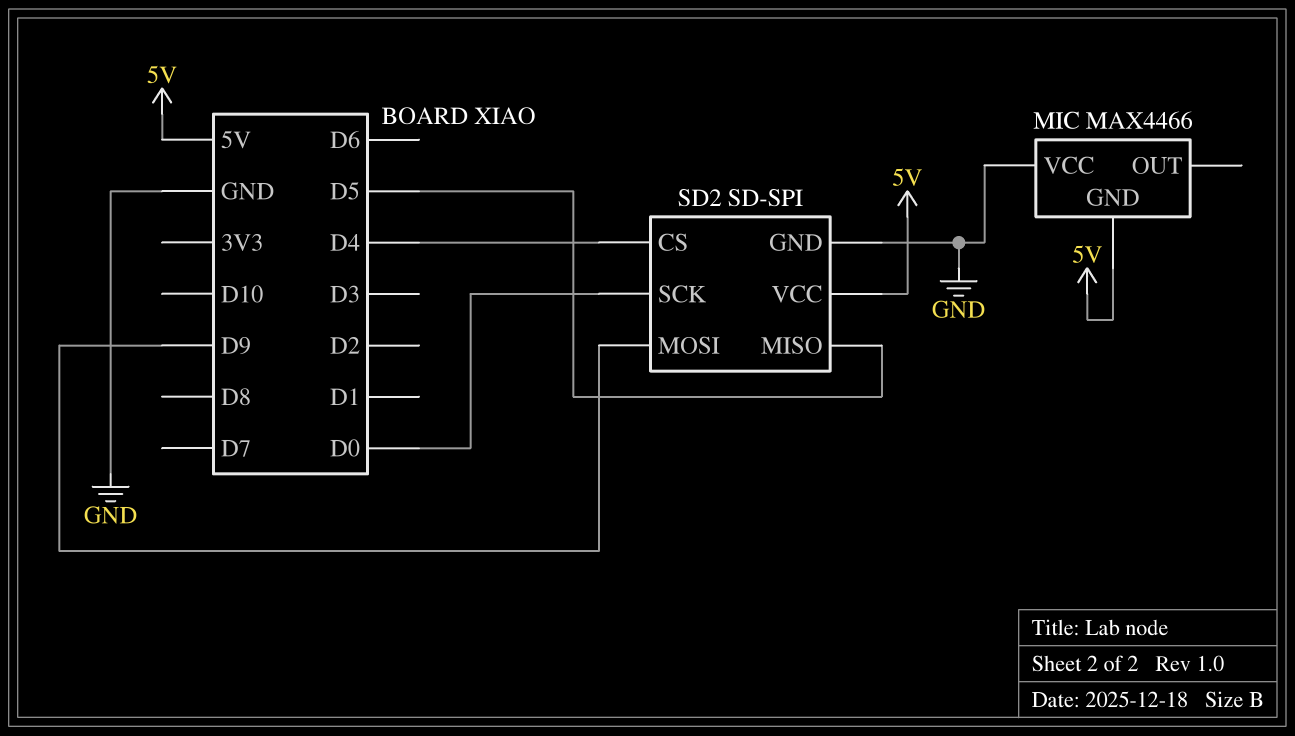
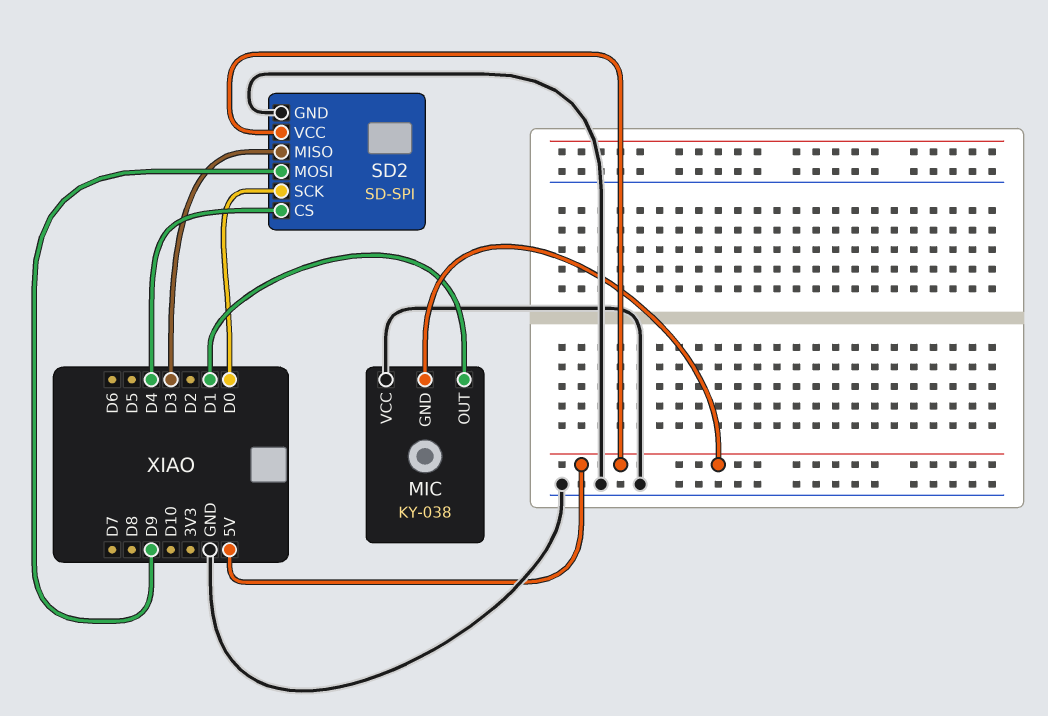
MIC: MAX4466 -> KY-038
MIC pin OUT: none -> D1
SD2 pin MISO: D5 -> D3

